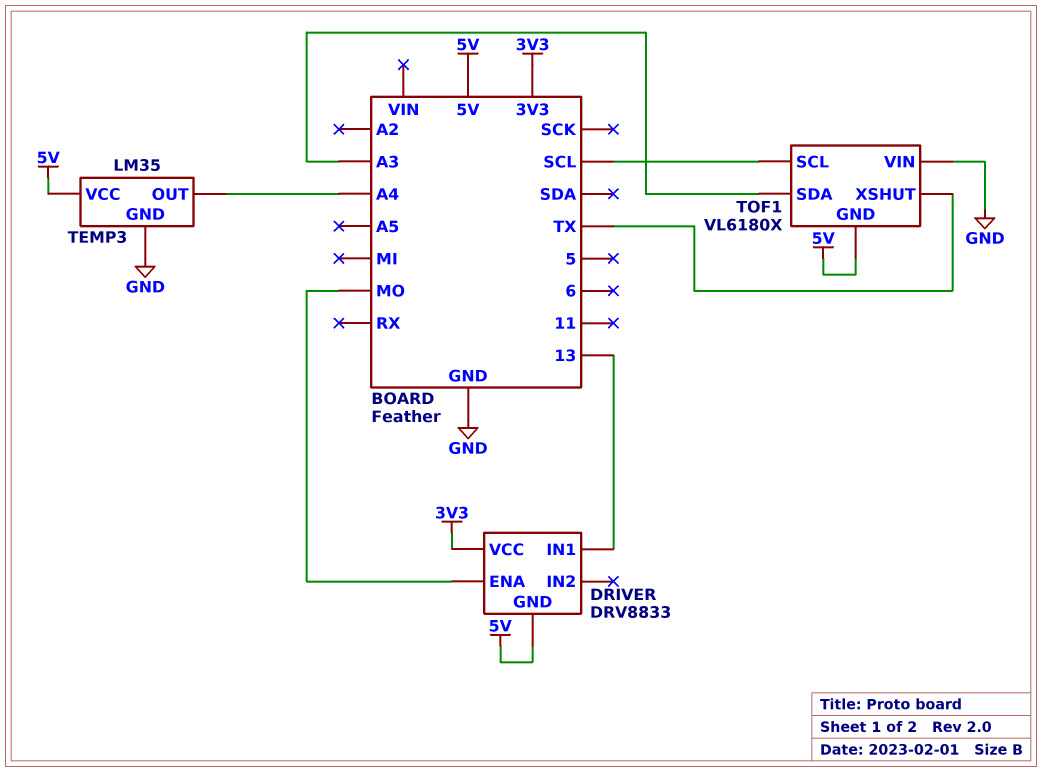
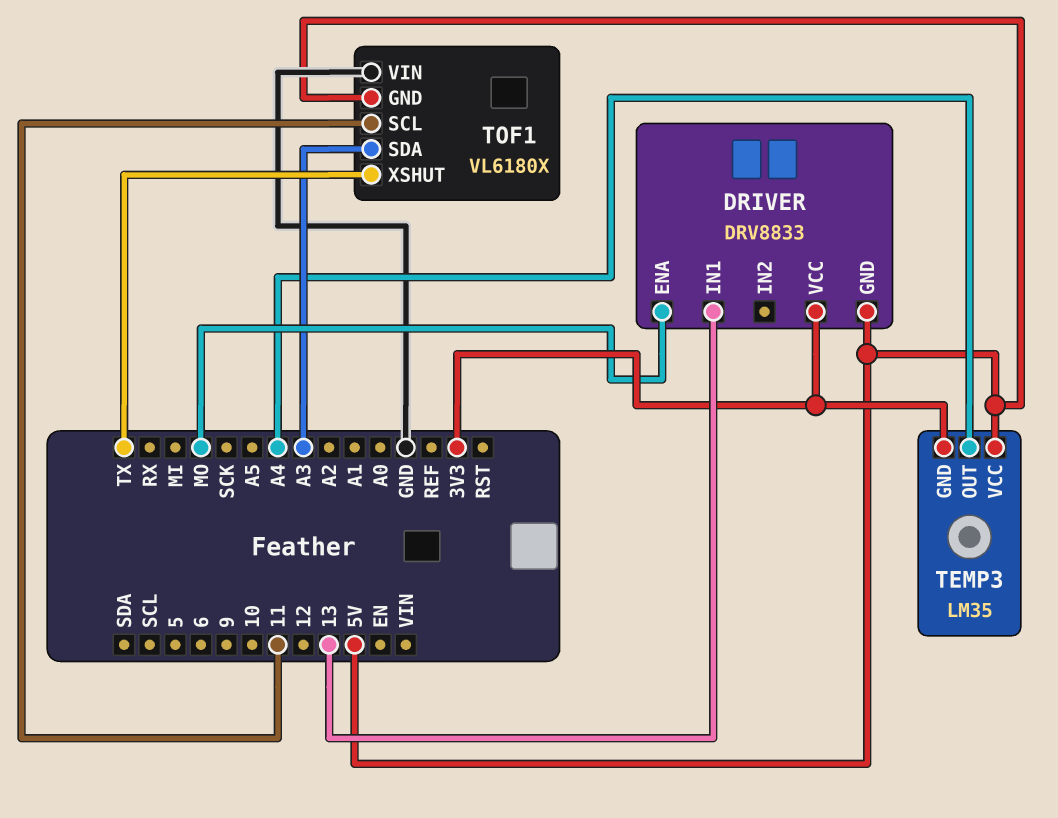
TEMP3 pin GND: GND -> 3V3
TOF1 pin SCL: SCL -> 11

